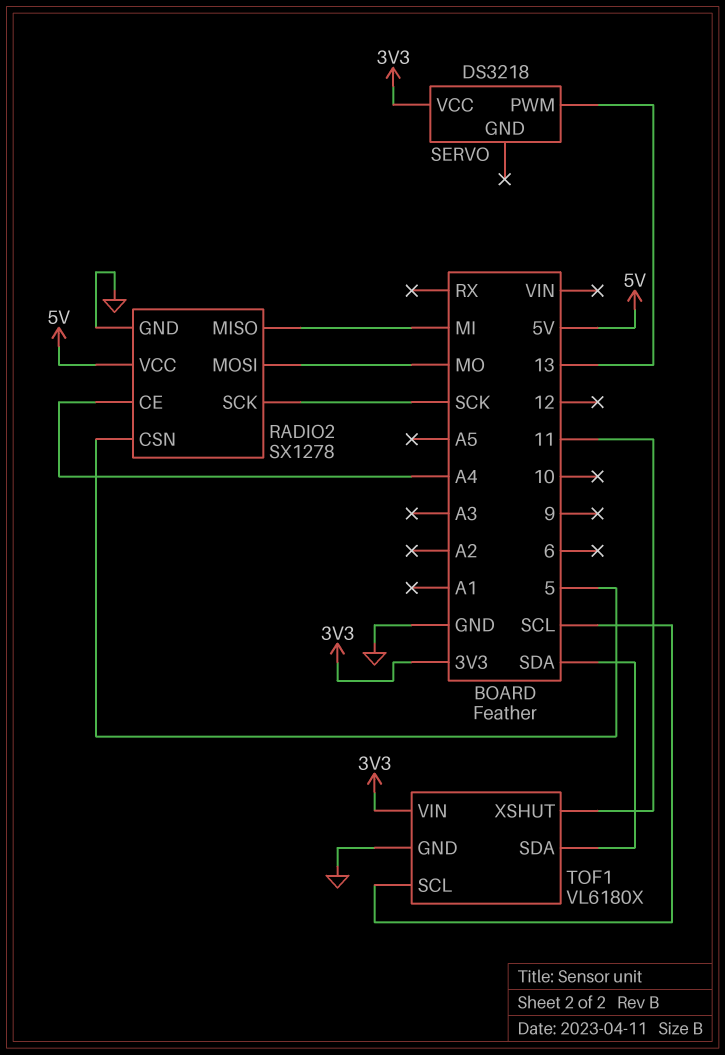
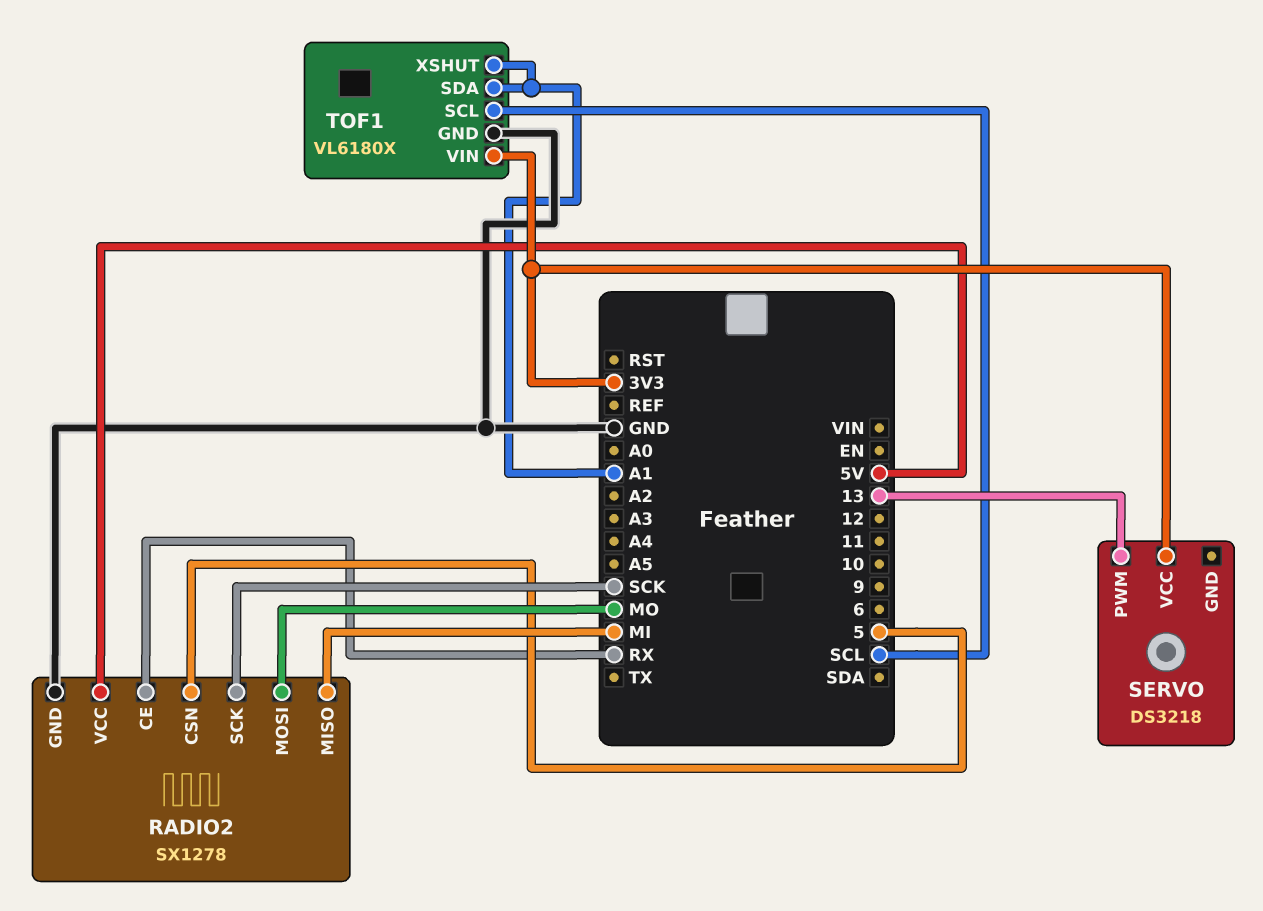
RADIO2 pin CE: A4 -> RX
TOF1 pin SDA: SDA -> A1
TOF1 pin XSHUT: 11 -> A1

